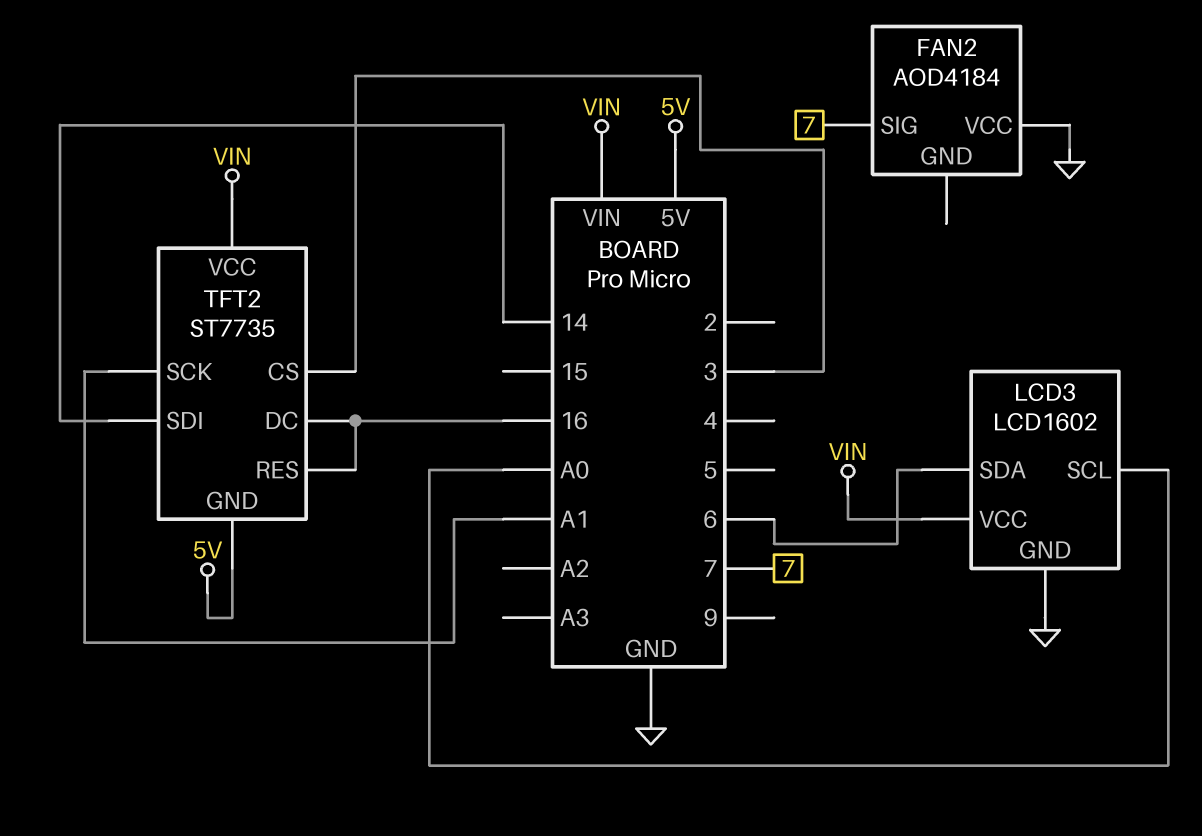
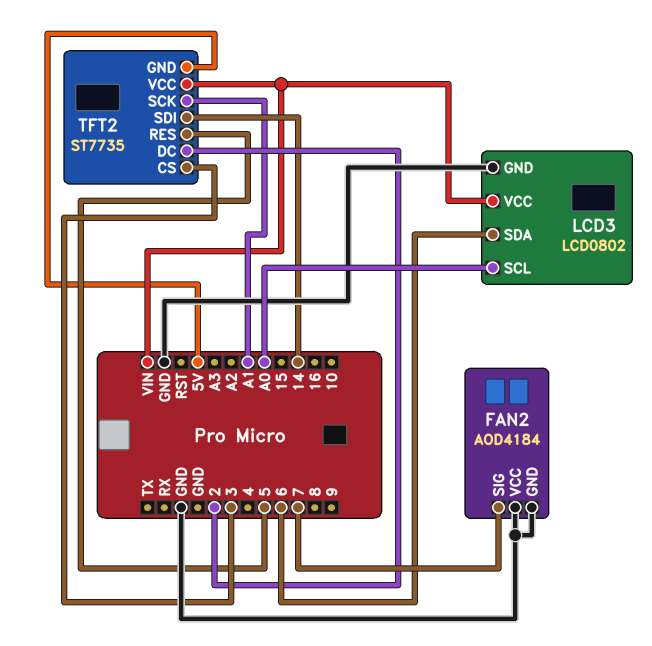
FAN2 pin GND: none -> GND
LCD3: LCD1602 -> LCD0802
TFT2 pin DC: 16 -> 2
TFT2 pin RES: 16 -> 5

